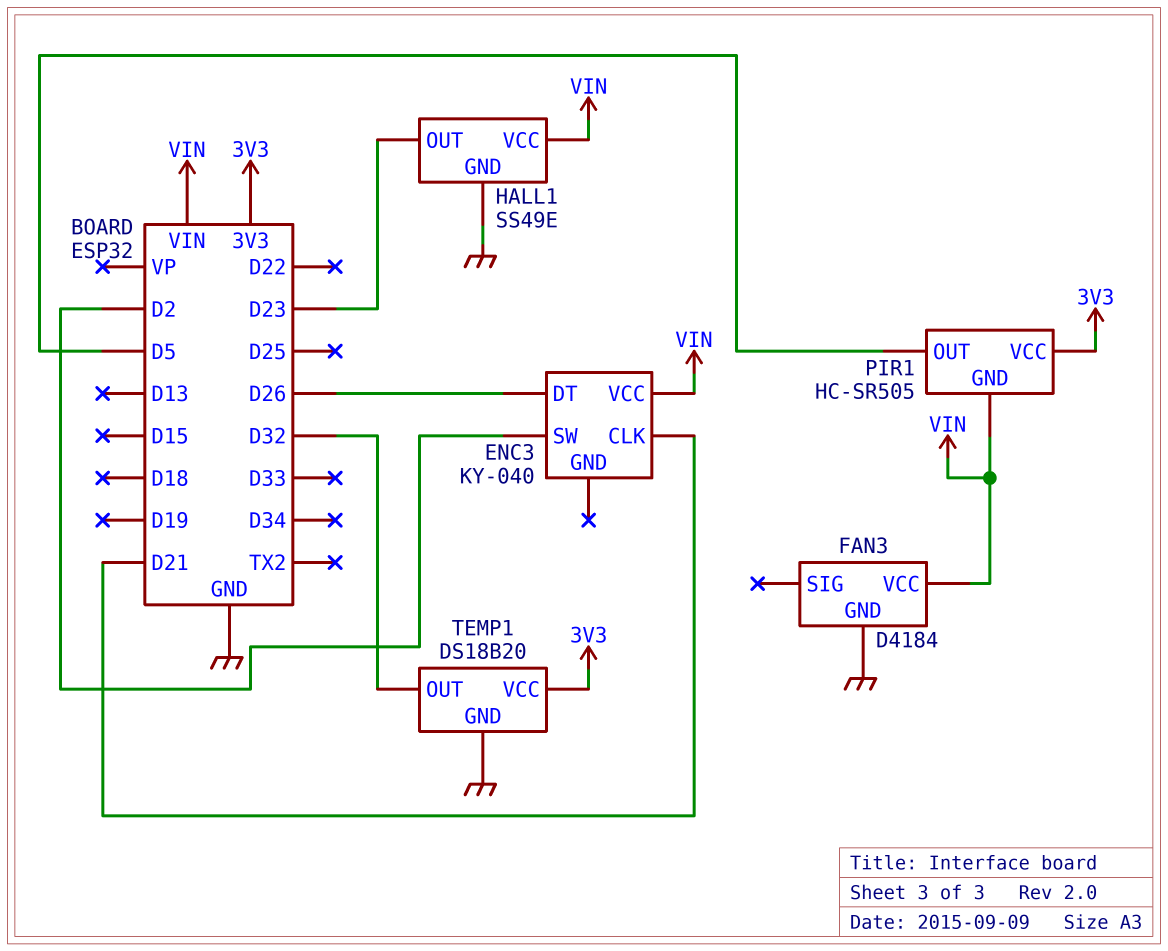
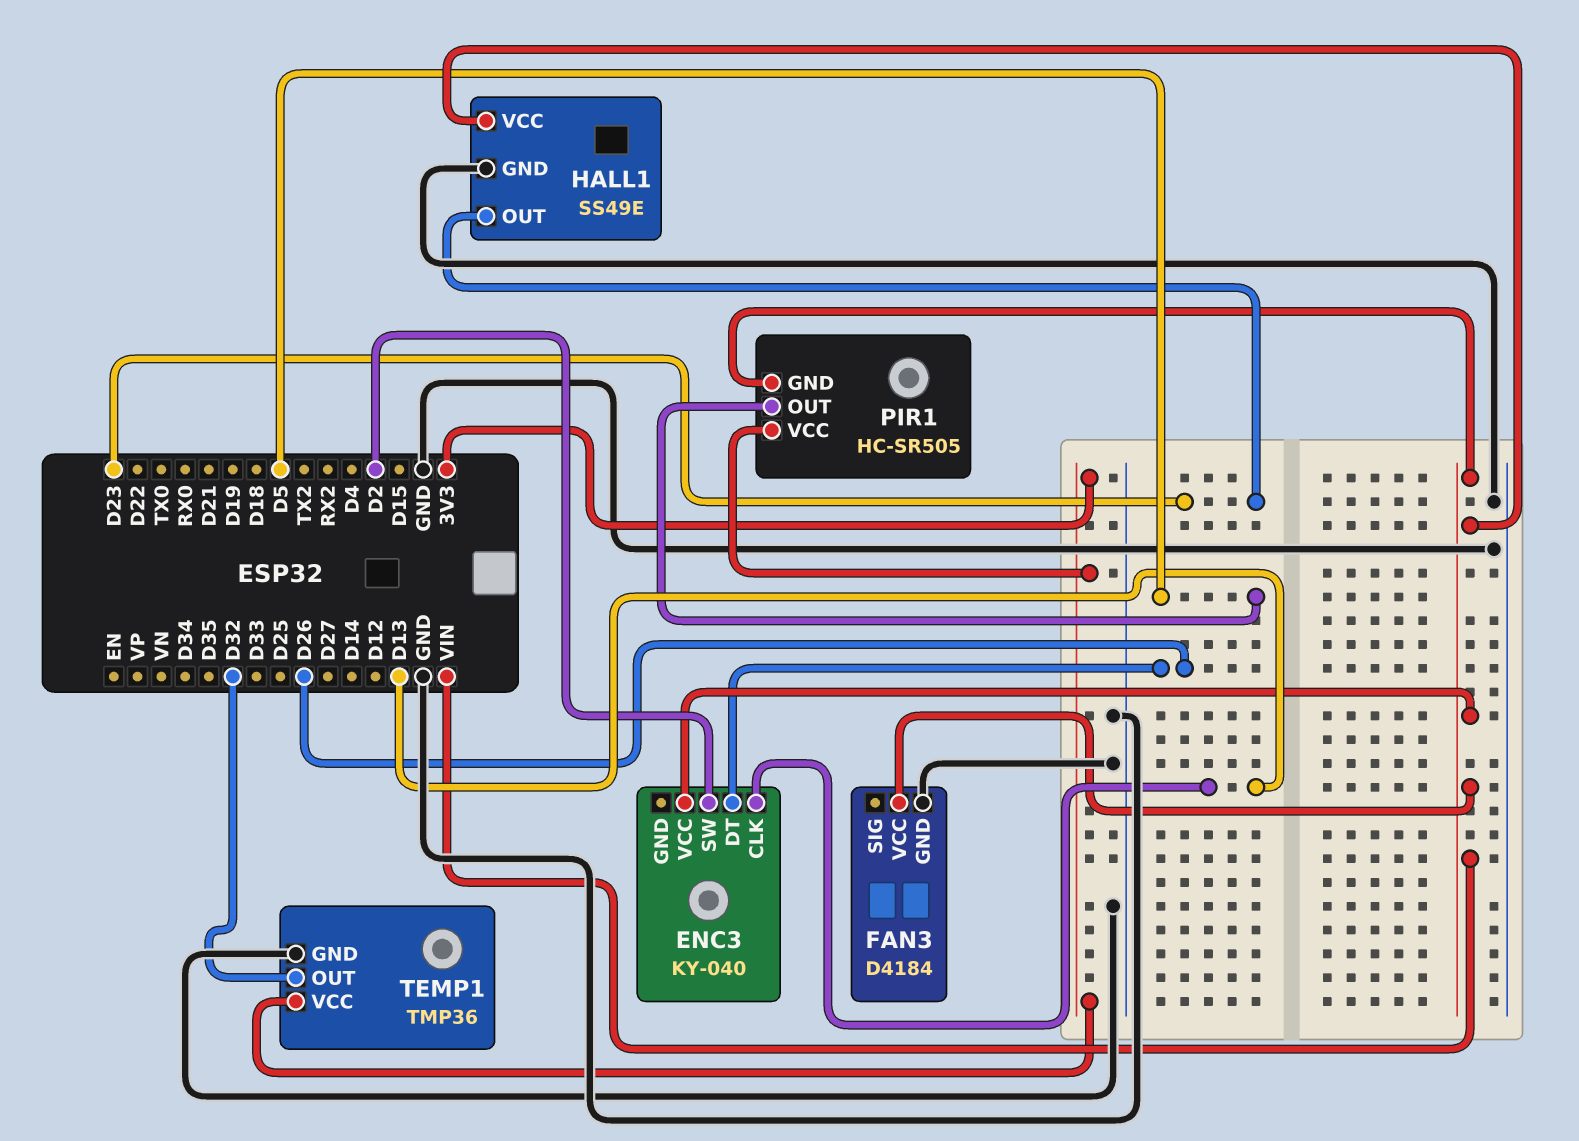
ENC3 pin CLK: D21 -> D13
TEMP1: DS18B20 -> TMP36

